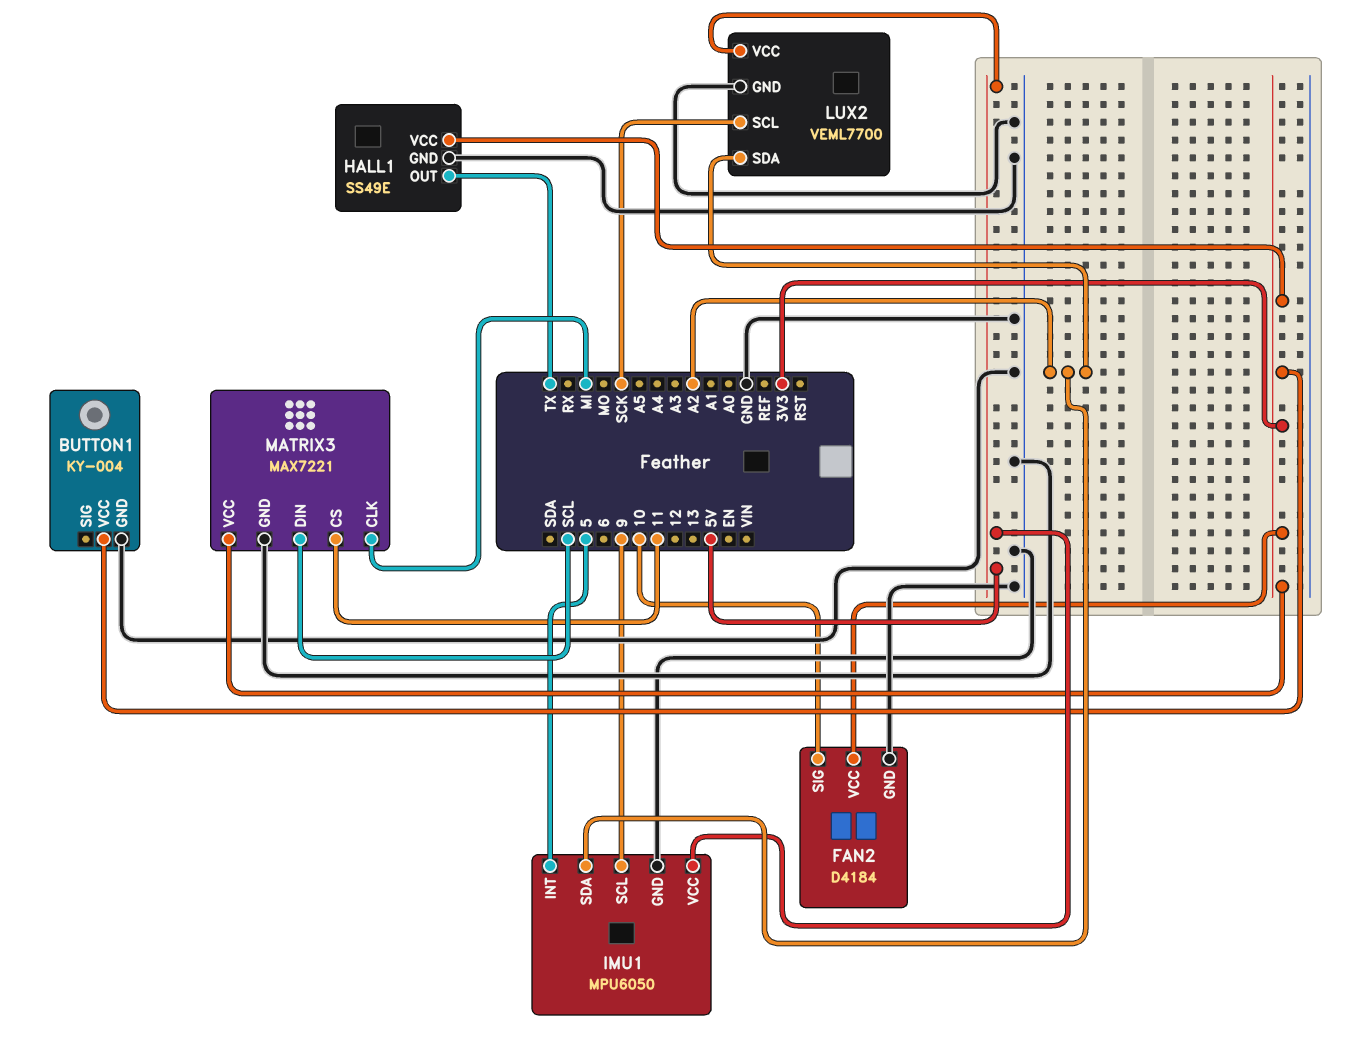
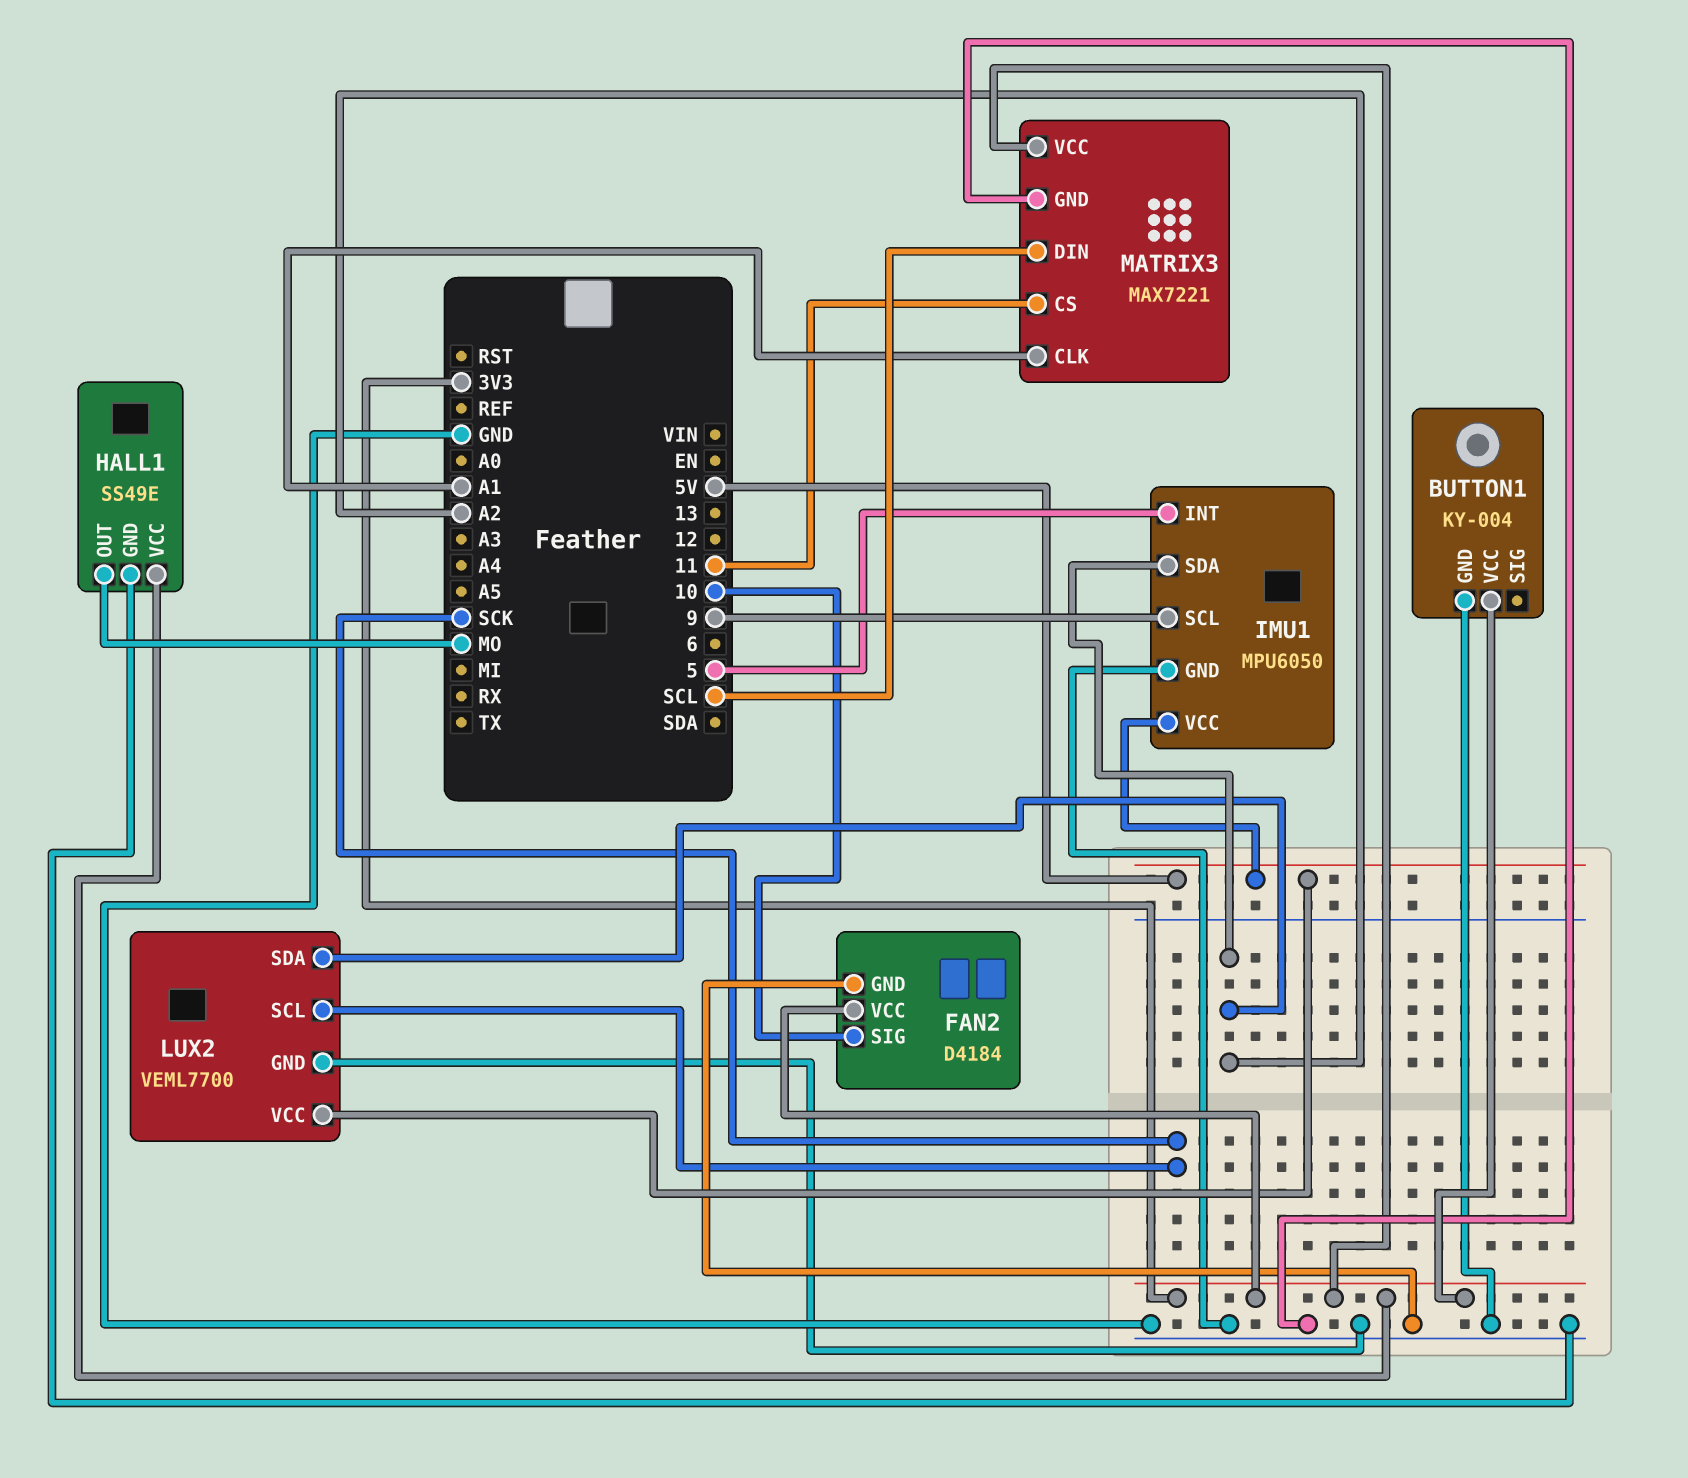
HALL1 pin OUT: TX -> MO
MATRIX3 pin CLK: MI -> A1

